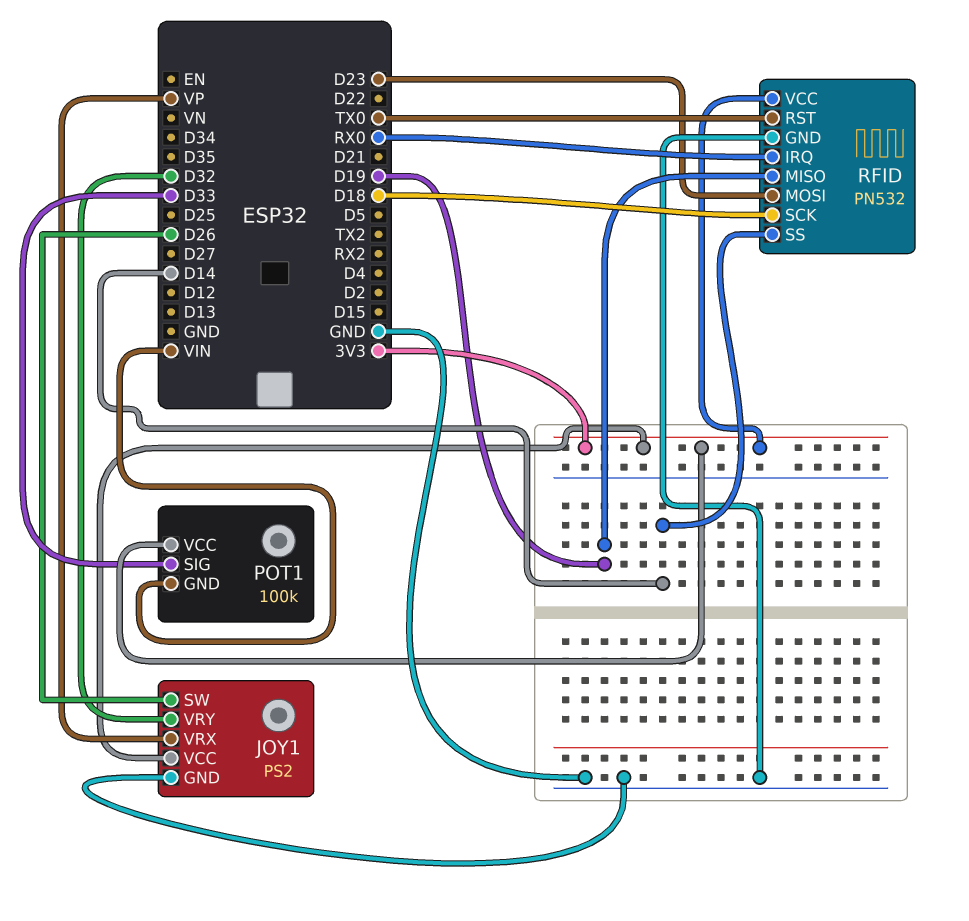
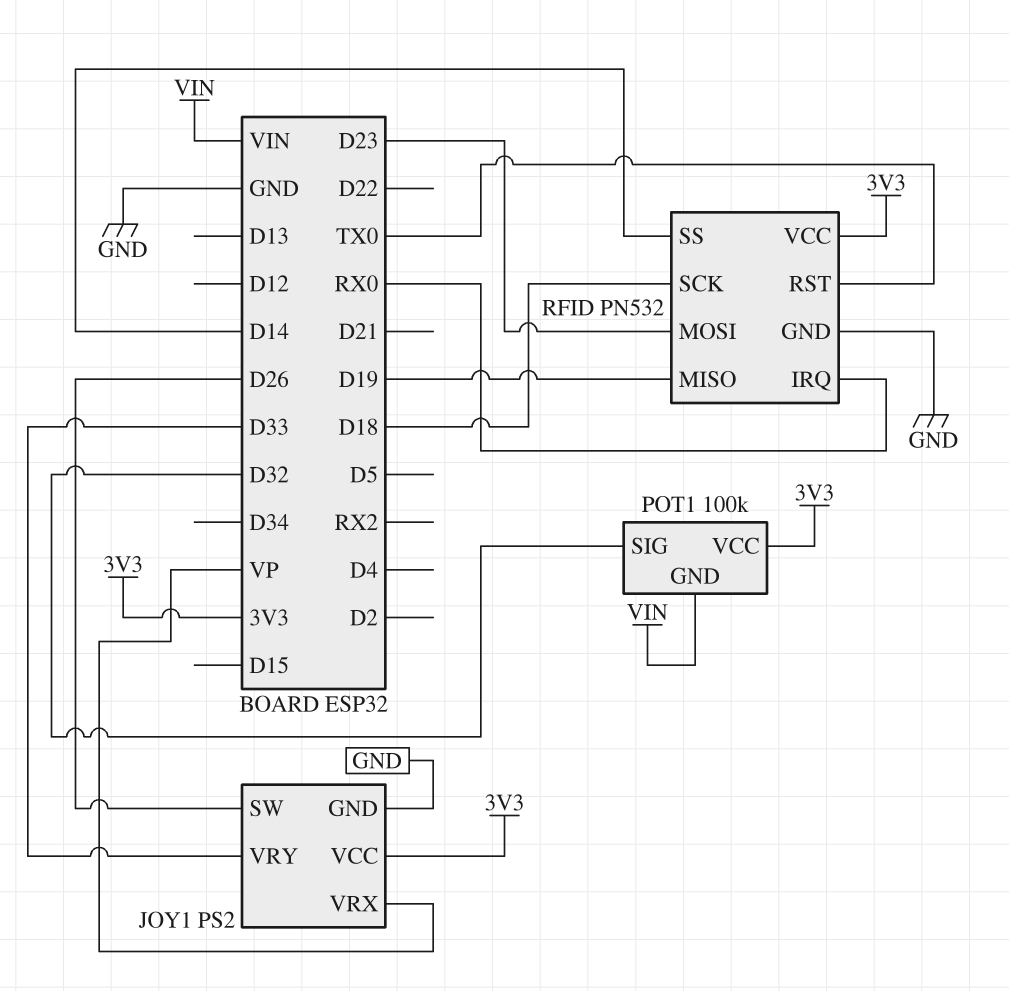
JOY1 pin VRY: D32 -> D33
POT1 pin SIG: D33 -> D32

